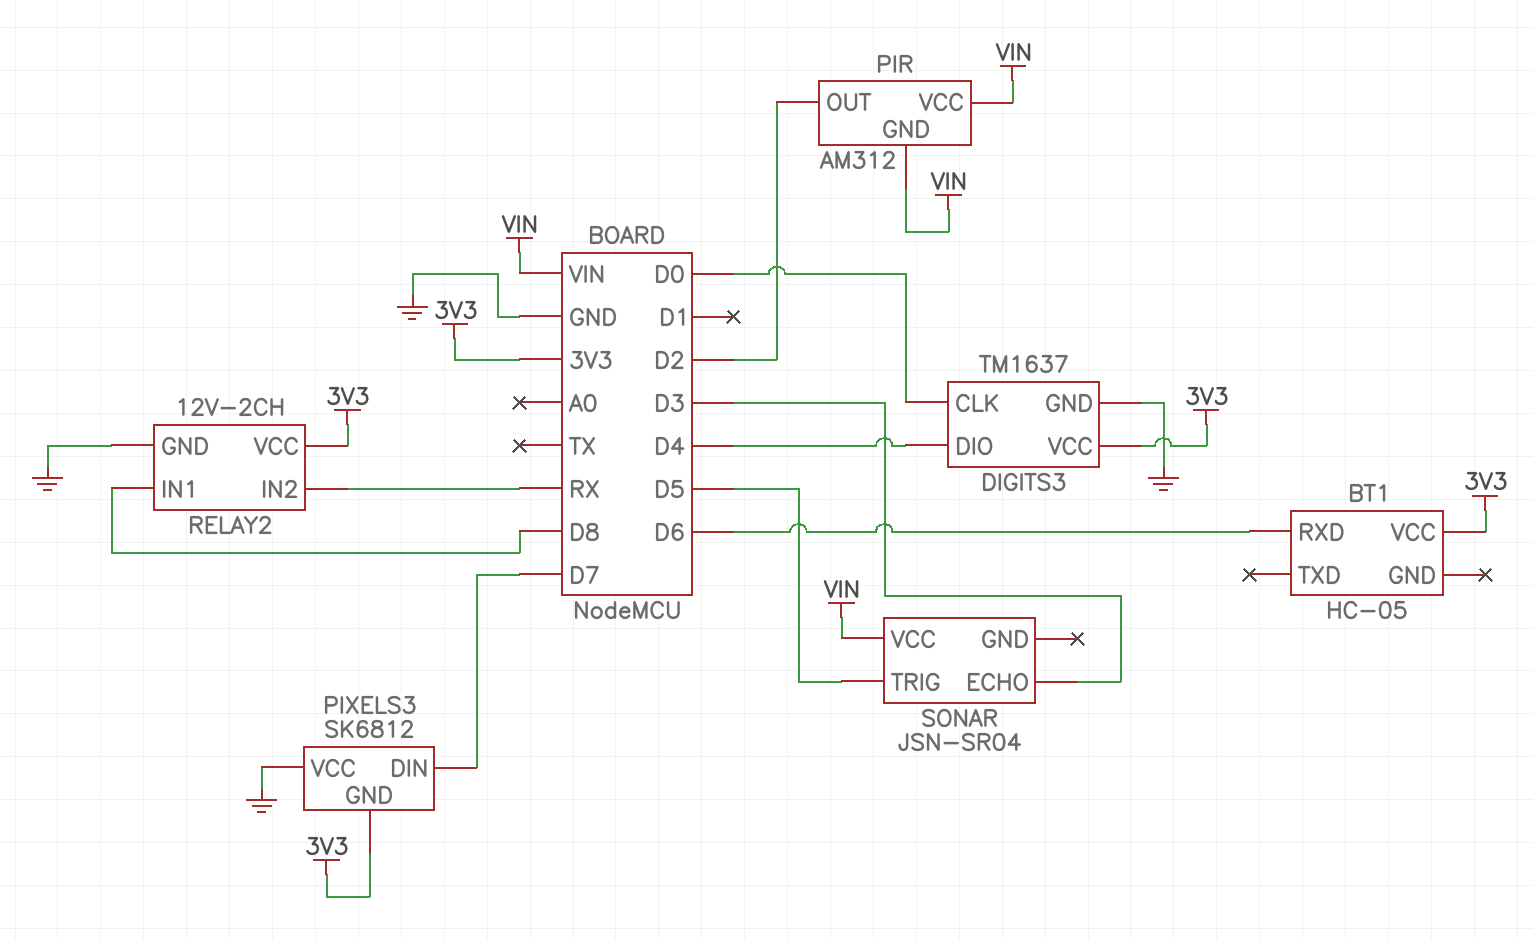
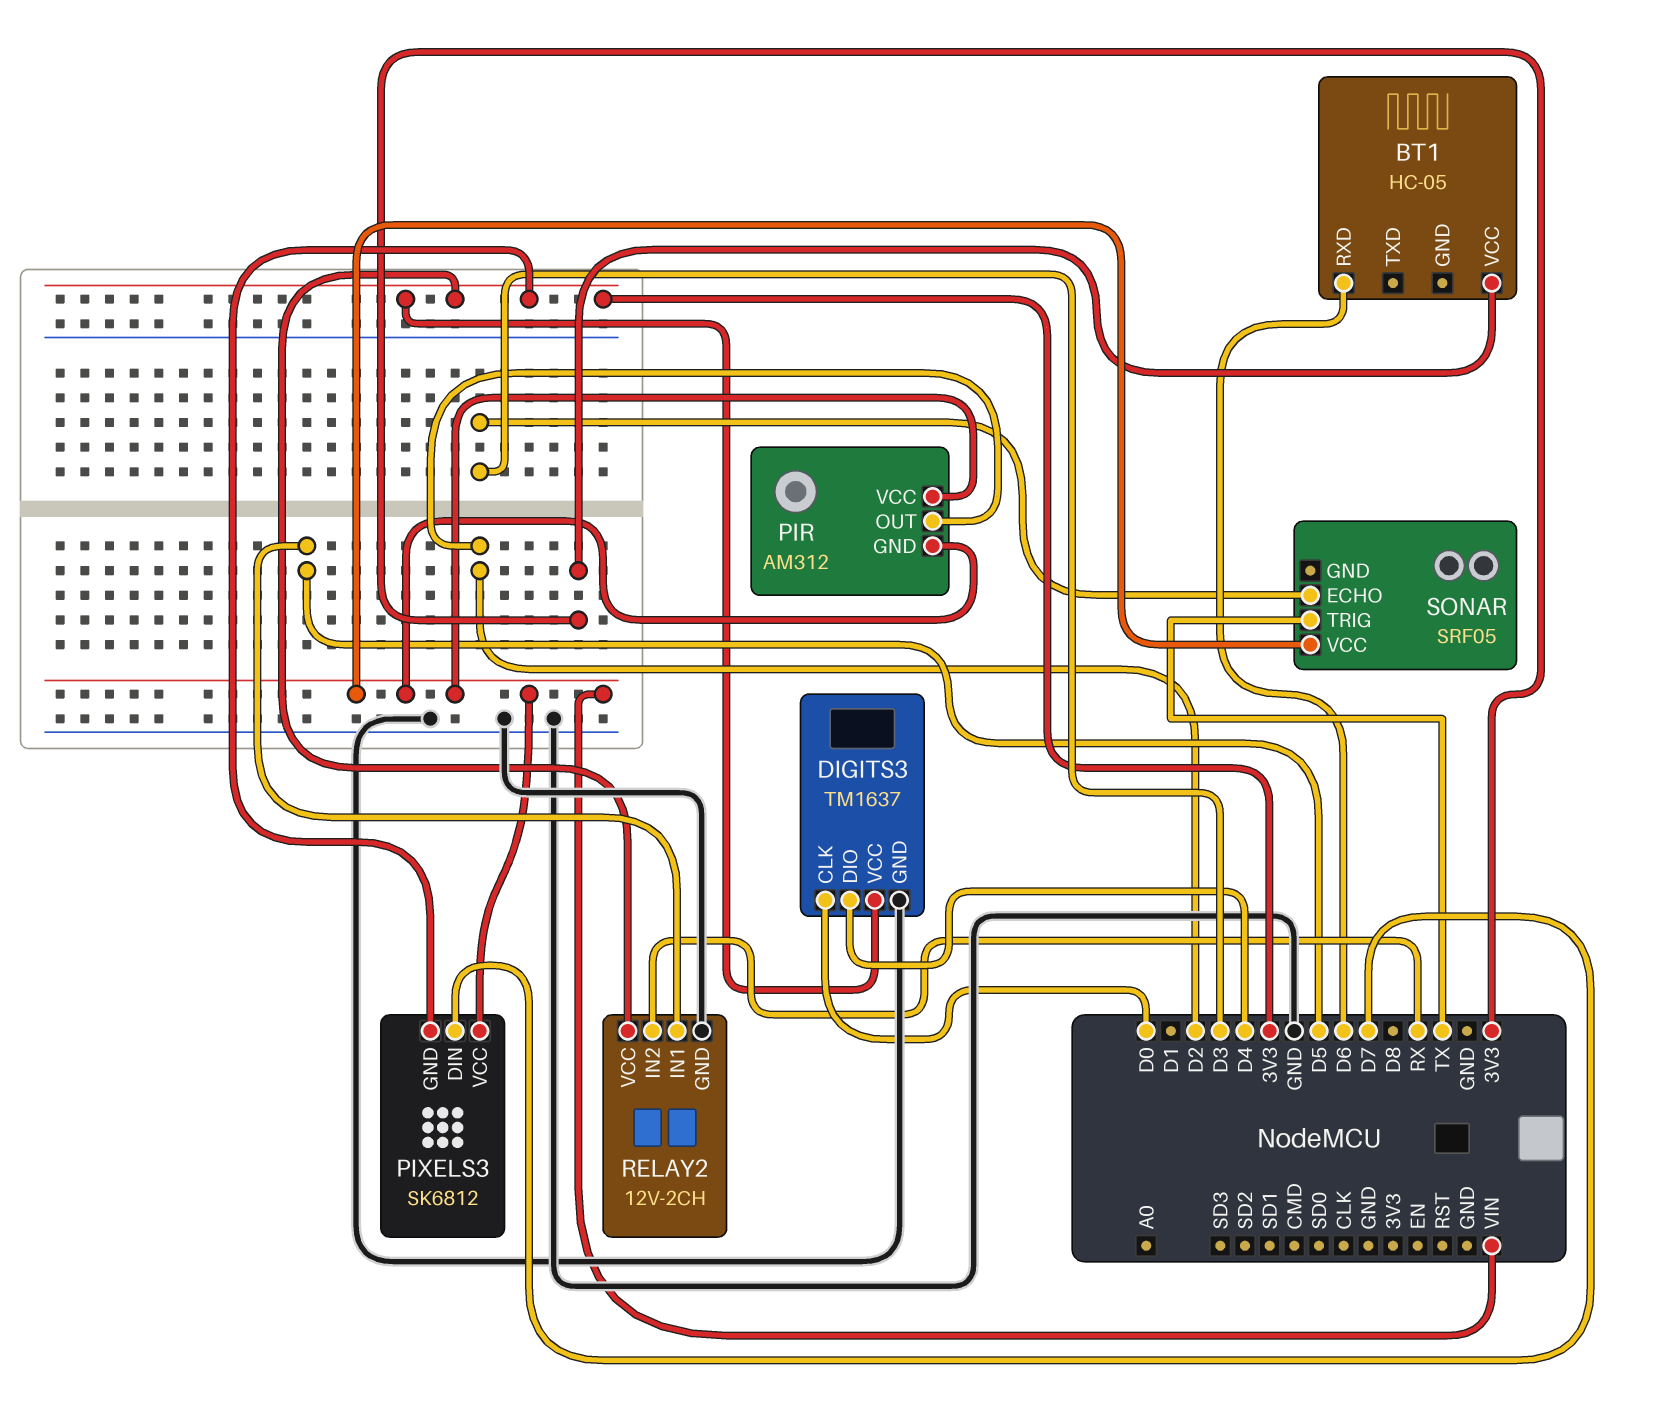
PIXELS3 pin VCC: GND -> VIN
RELAY2 pin IN1: D8 -> D5
SONAR: JSN-SR04 -> SRF05
SONAR pin TRIG: D5 -> TX

